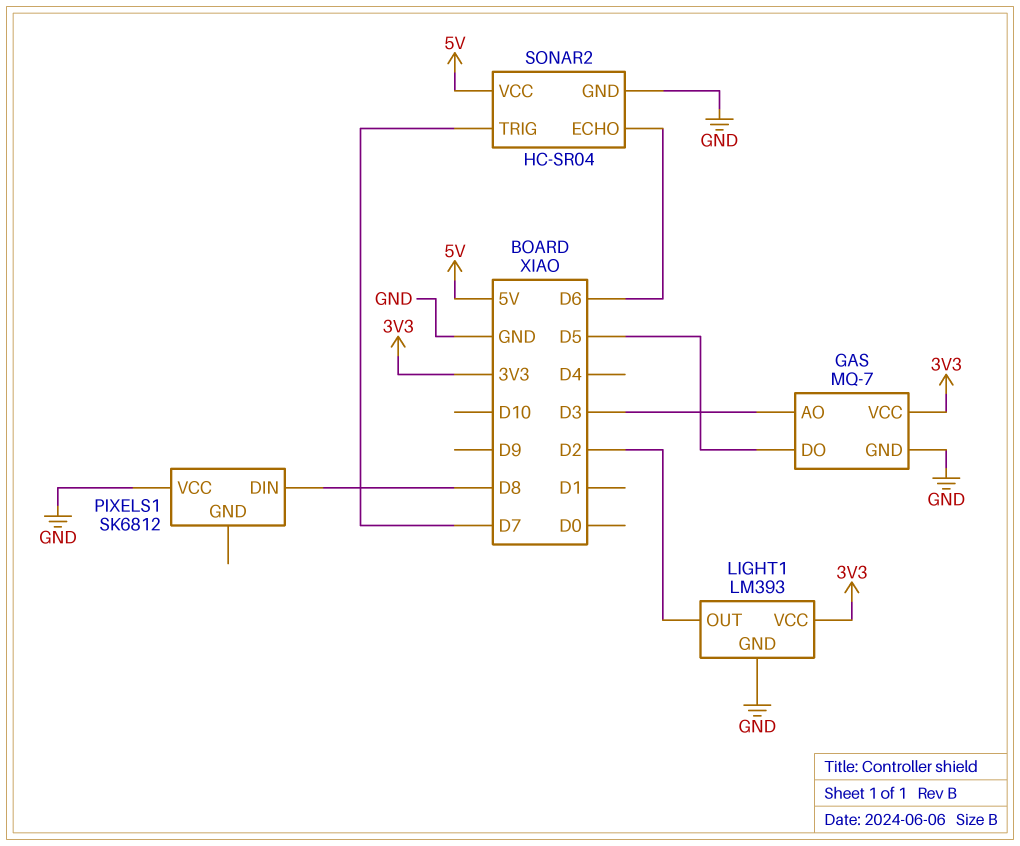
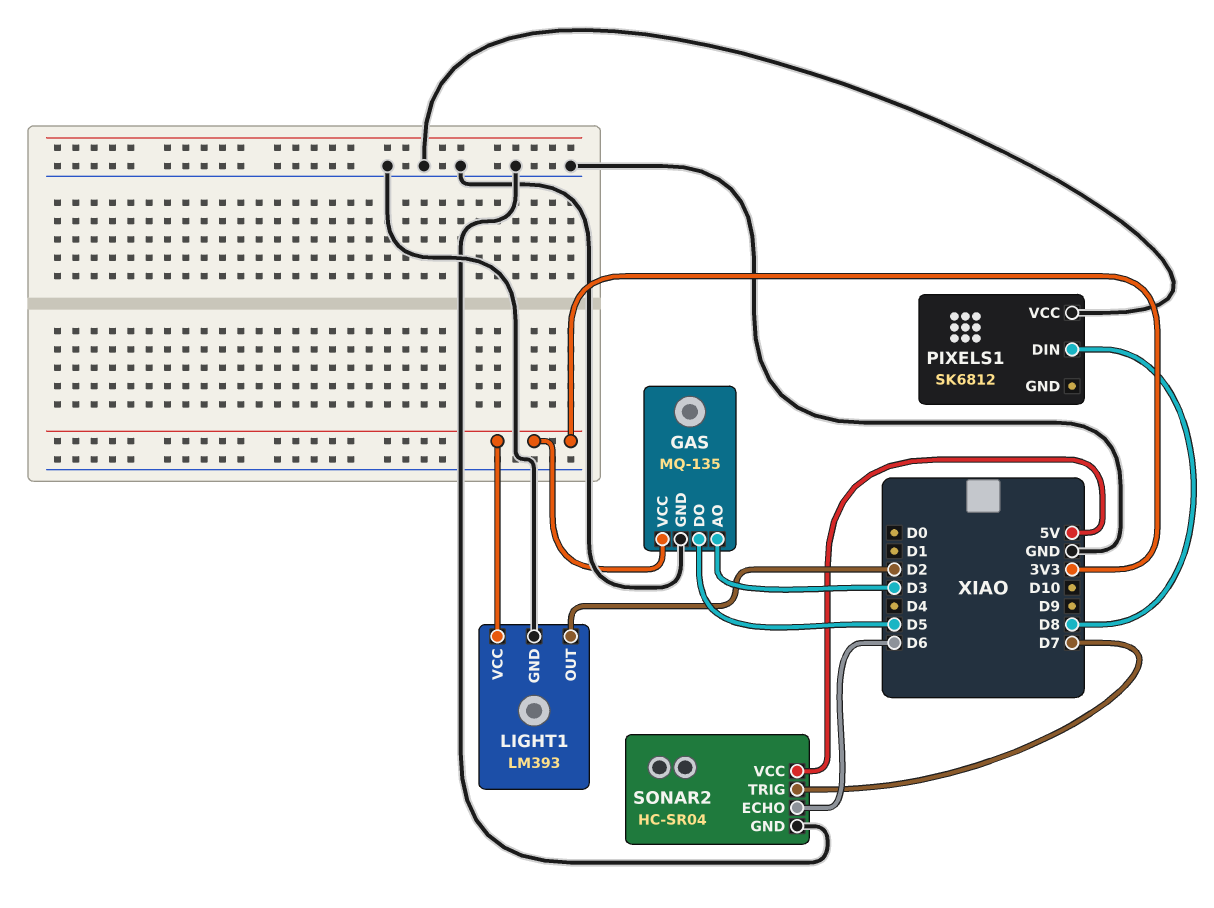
GAS: MQ-7 -> MQ-135

